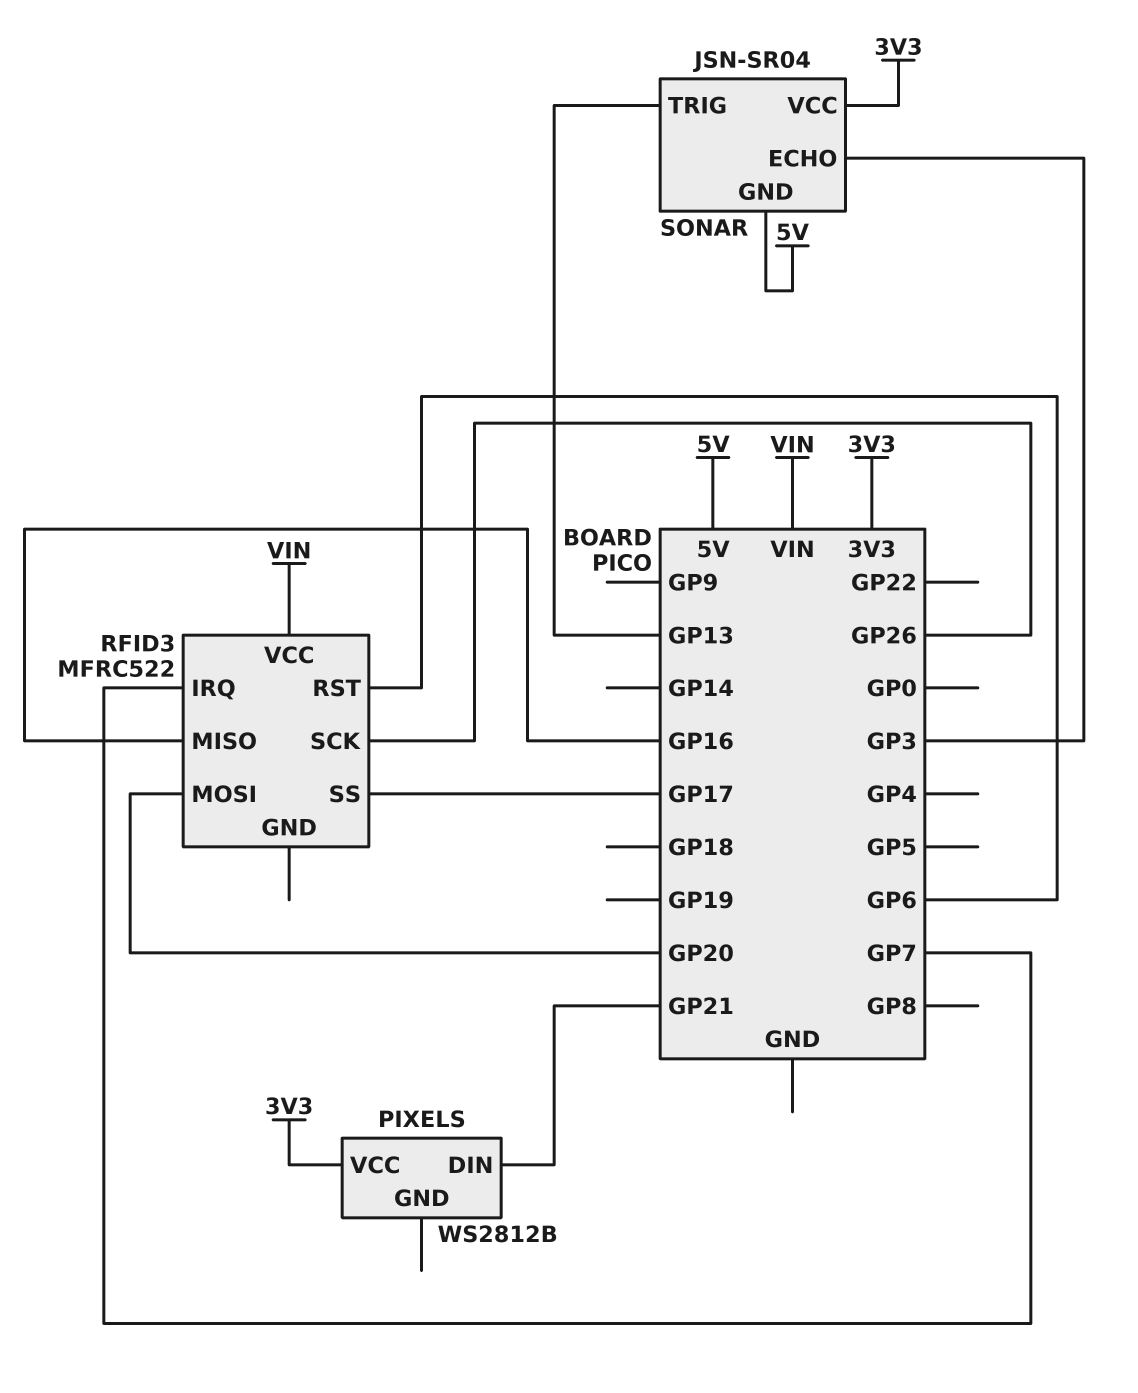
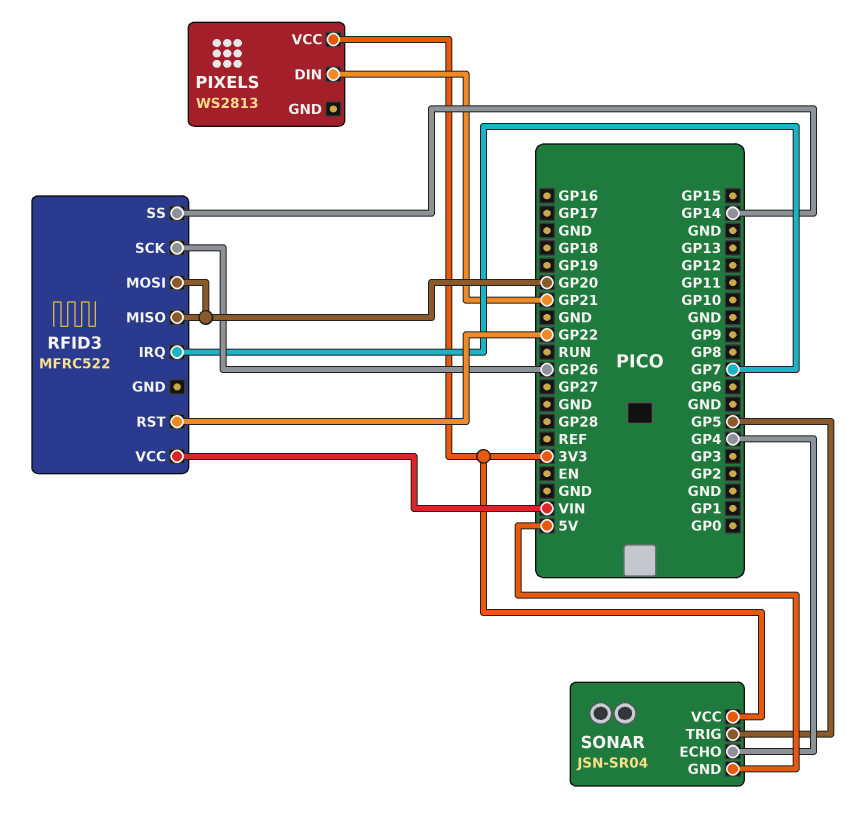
PIXELS: WS2812B -> WS2813
RFID3 pin MISO: GP16 -> GP20
RFID3 pin RST: GP6 -> GP22
RFID3 pin SS: GP17 -> GP14
SONAR pin ECHO: GP3 -> GP4
SONAR pin TRIG: GP13 -> GP5

